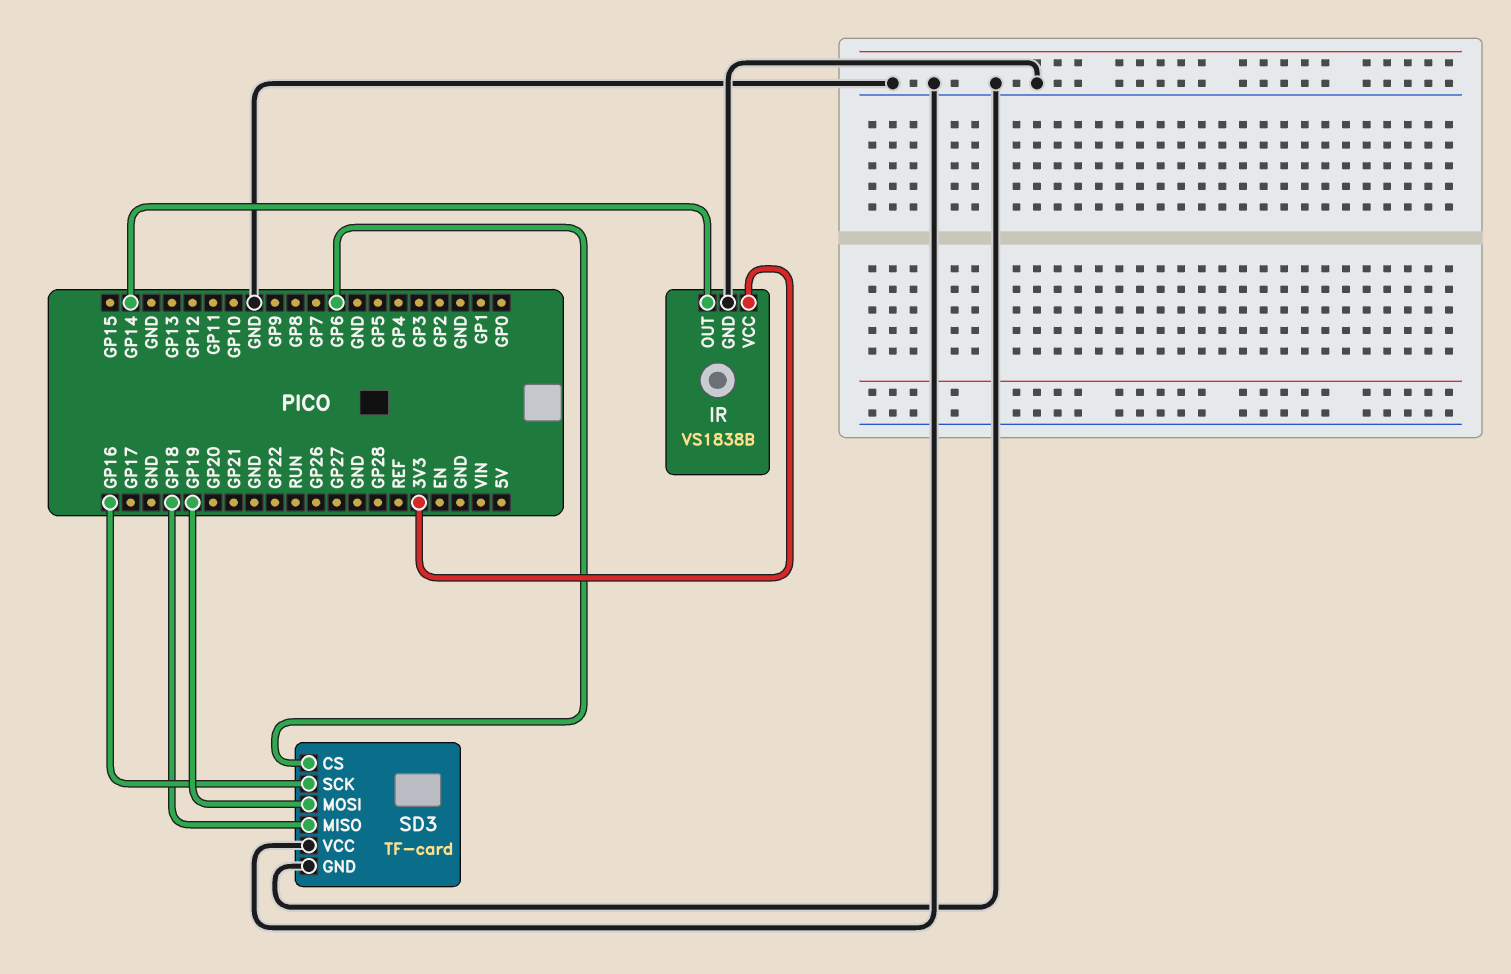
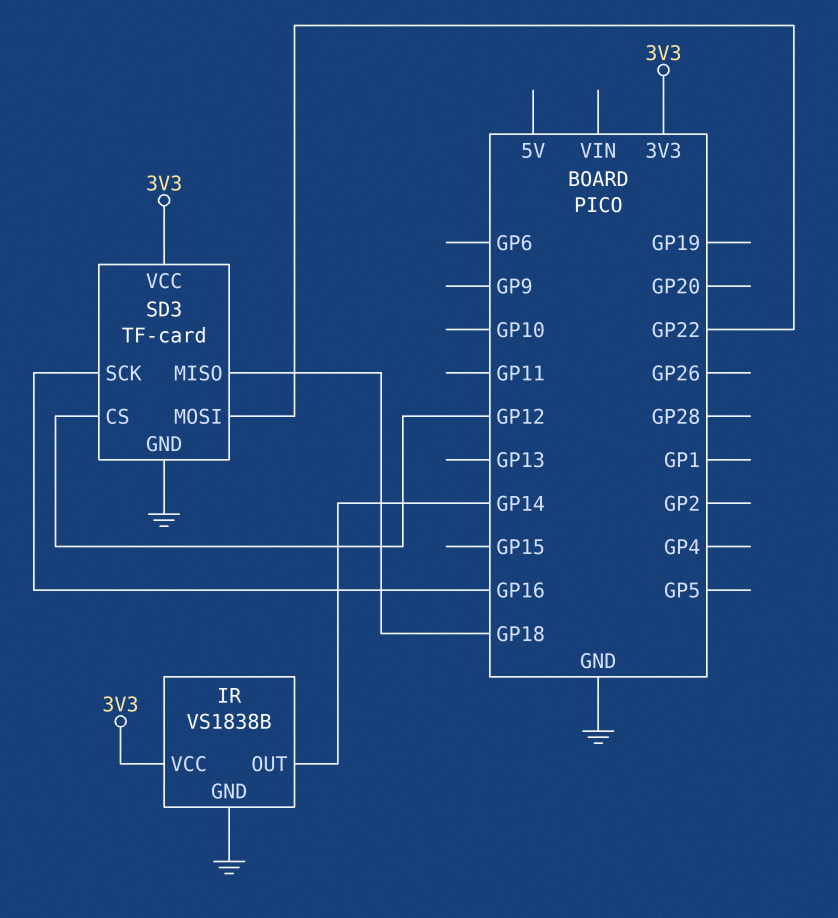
SD3 pin CS: GP6 -> GP12
SD3 pin MOSI: GP19 -> GP22
SD3 pin VCC: GND -> 3V3

